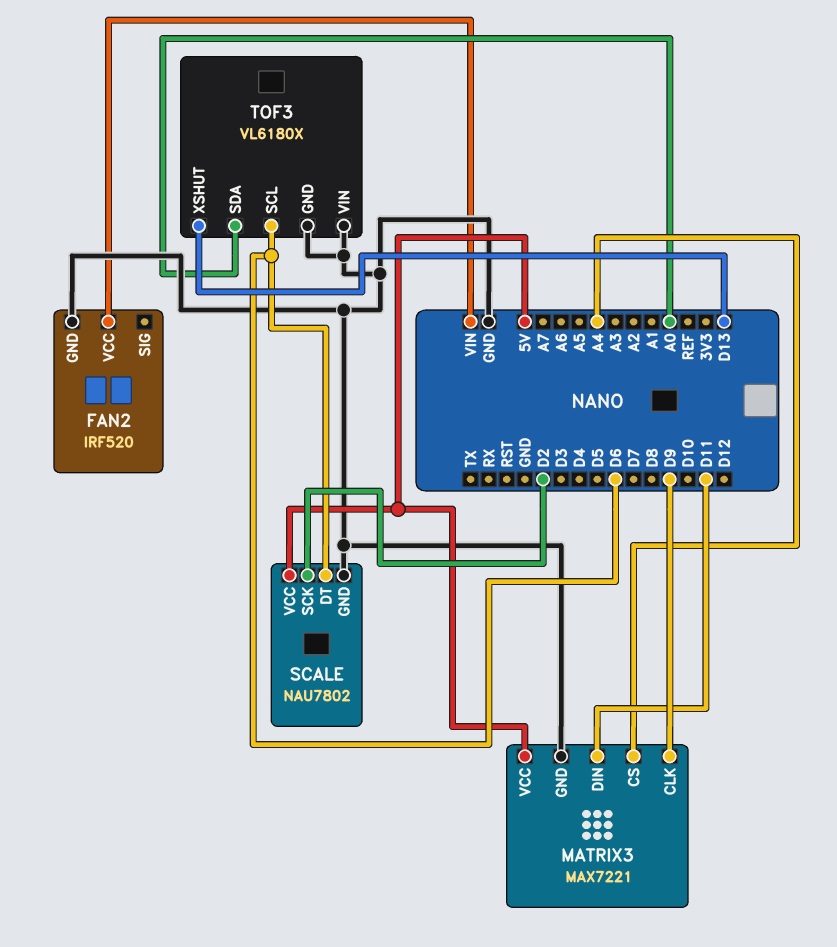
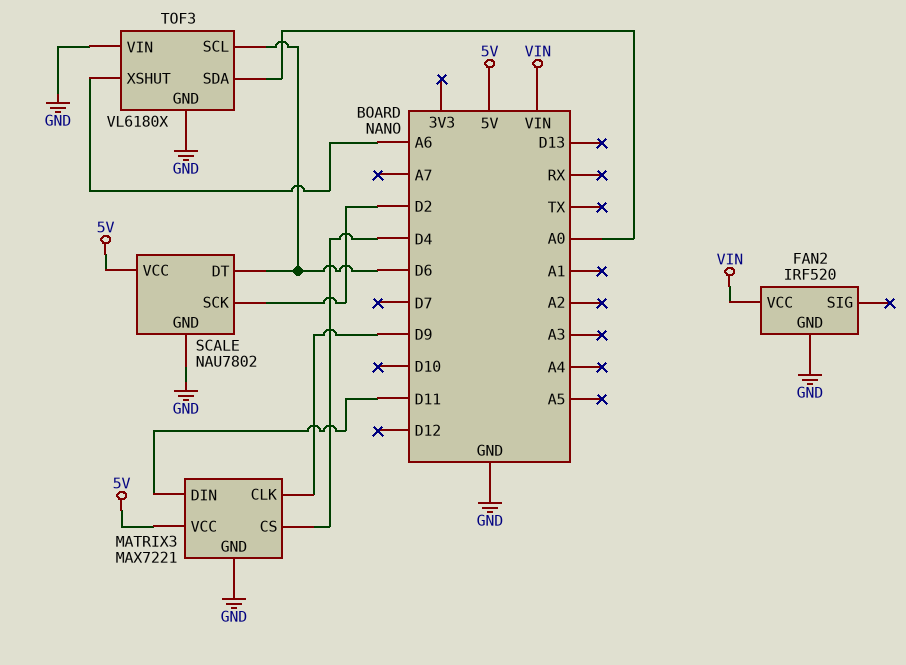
MATRIX3 pin CS: A4 -> D4
TOF3 pin XSHUT: D13 -> A6

